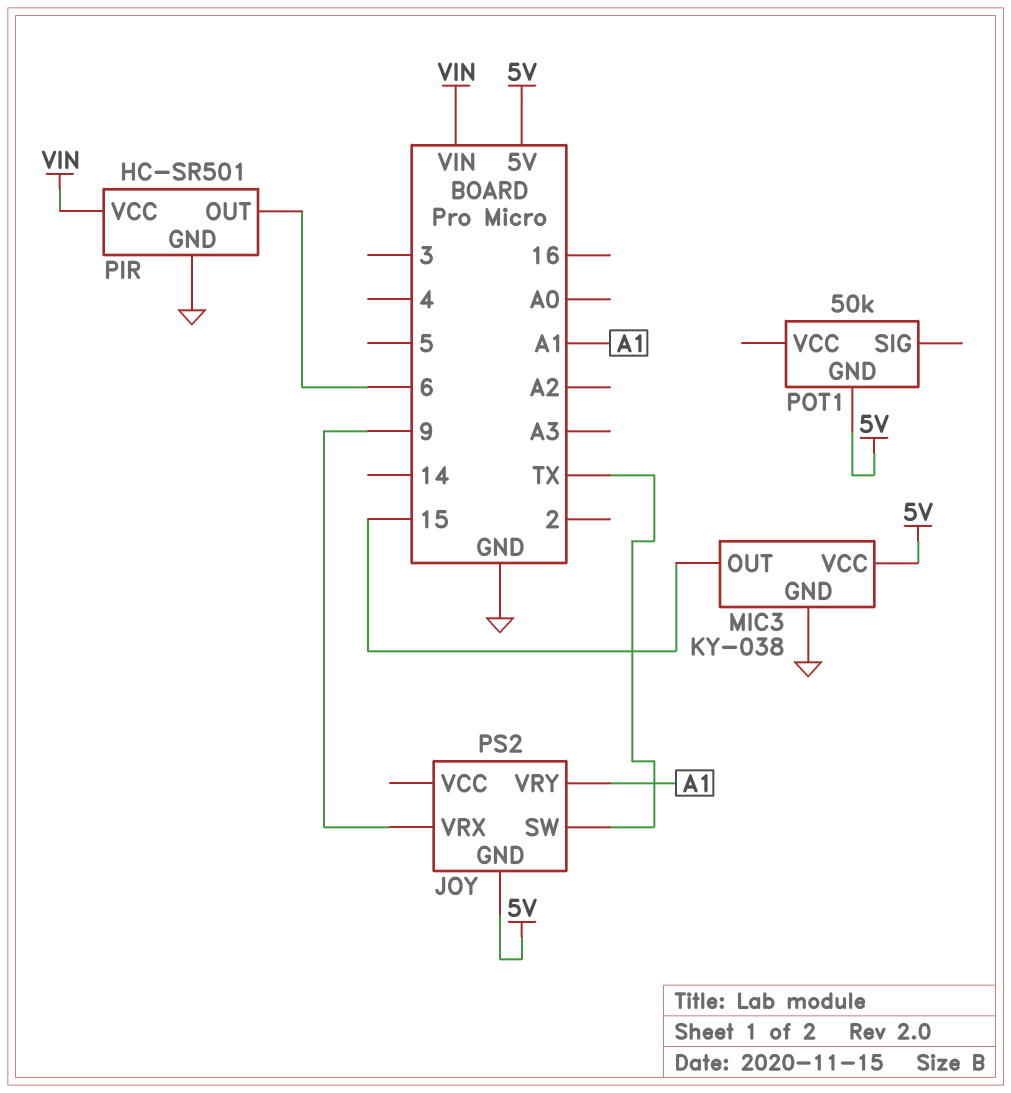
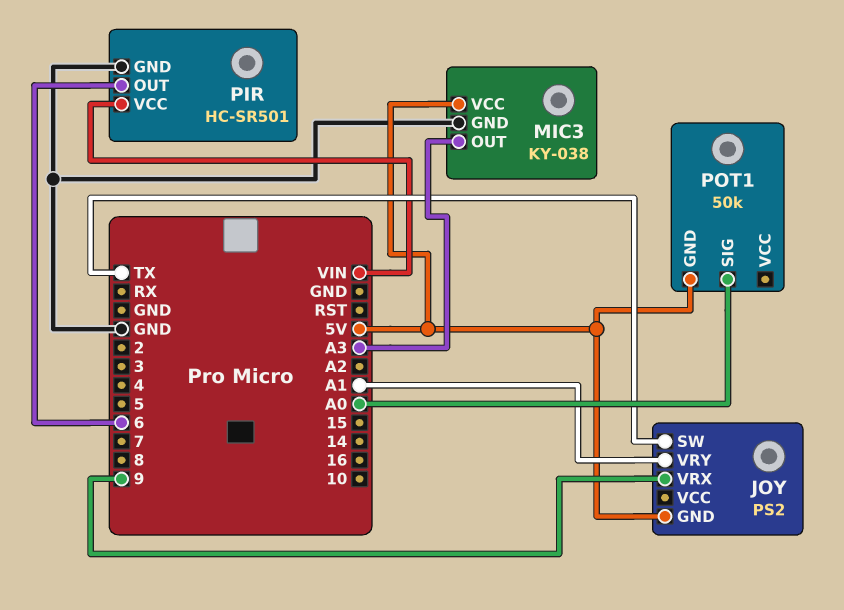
MIC3 pin OUT: 15 -> A3
POT1 pin SIG: none -> A0

